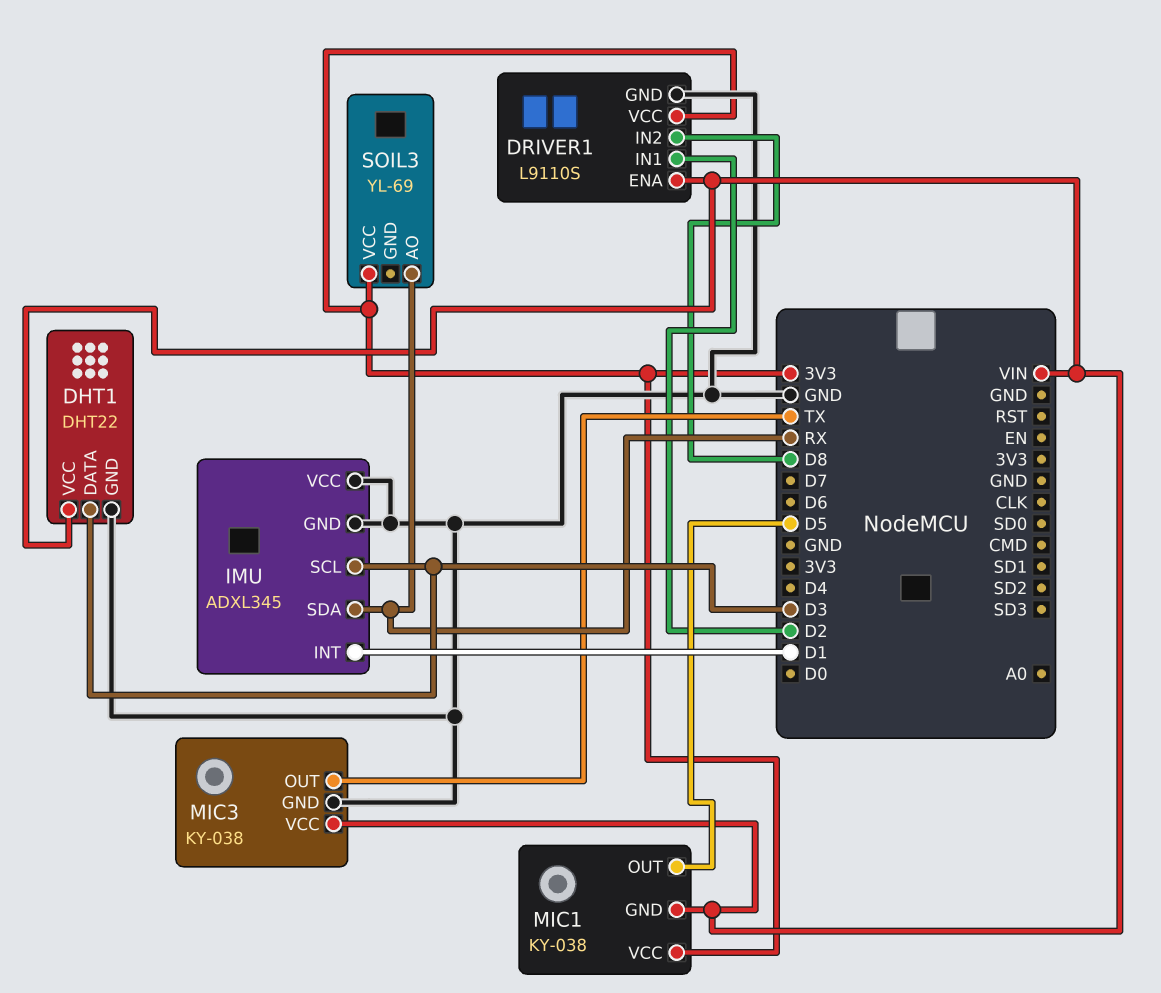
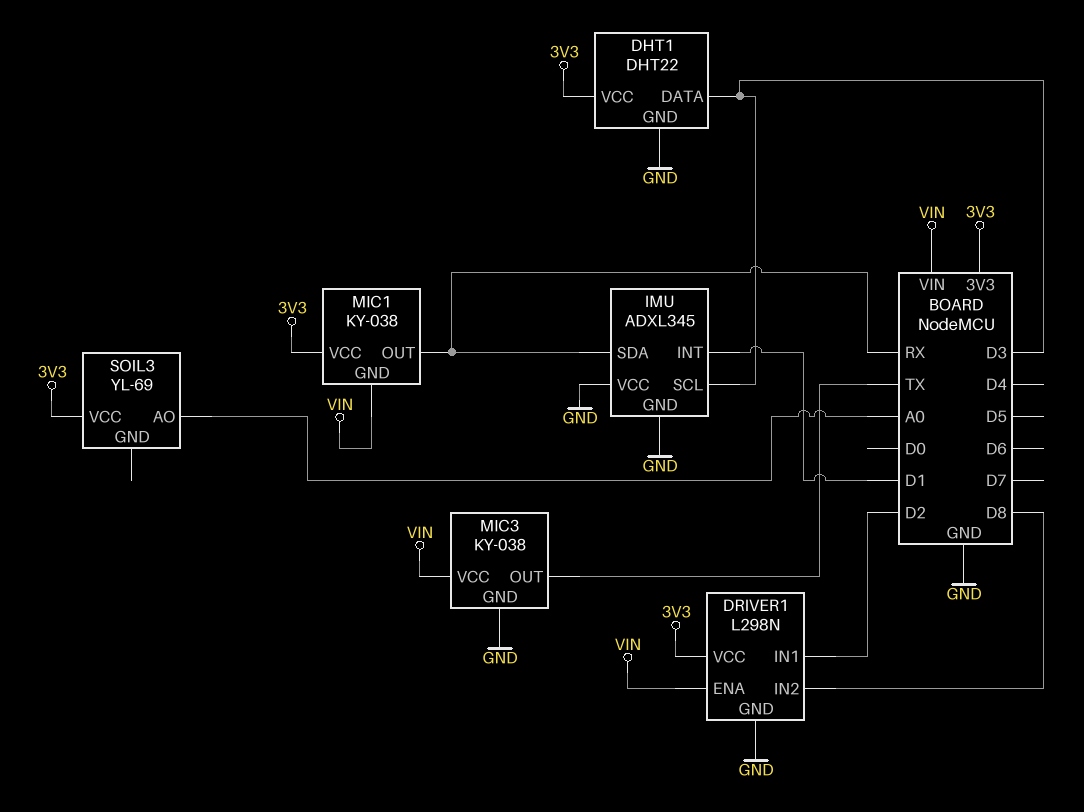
DHT1 pin VCC: VIN -> 3V3
DRIVER1: L9110S -> L298N
MIC1 pin OUT: D5 -> RX
SOIL3 pin AO: RX -> A0

